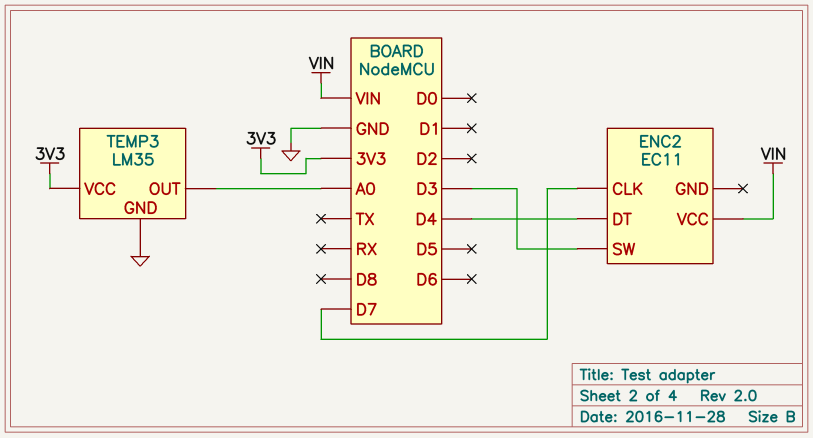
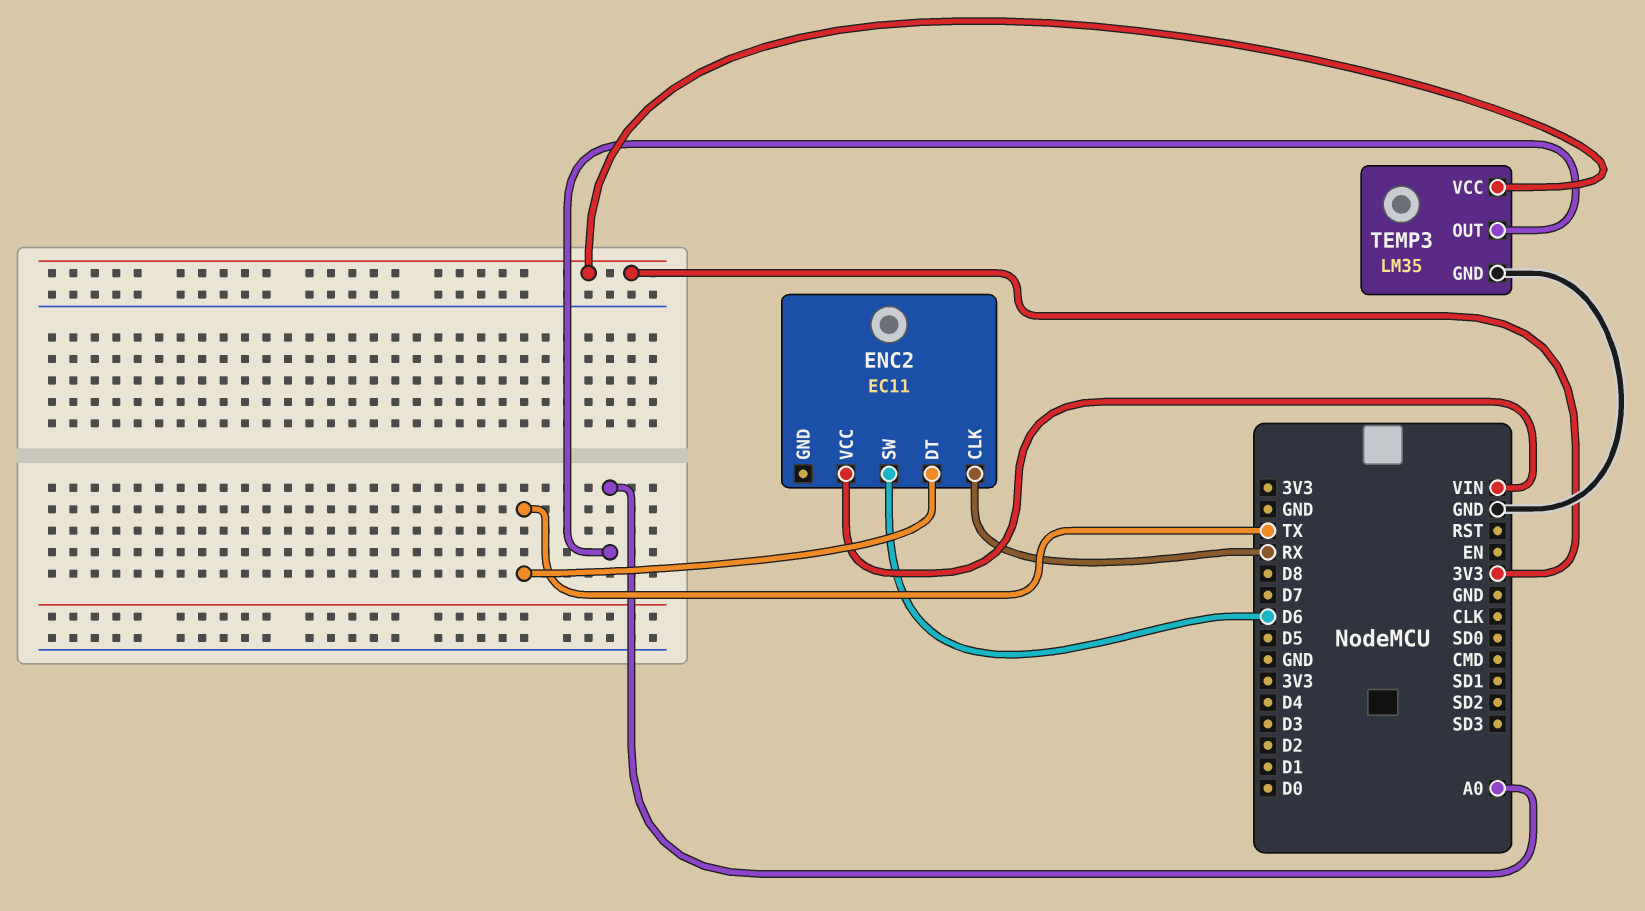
ENC2 pin CLK: D7 -> RX
ENC2 pin DT: D4 -> TX
ENC2 pin SW: D3 -> D6

